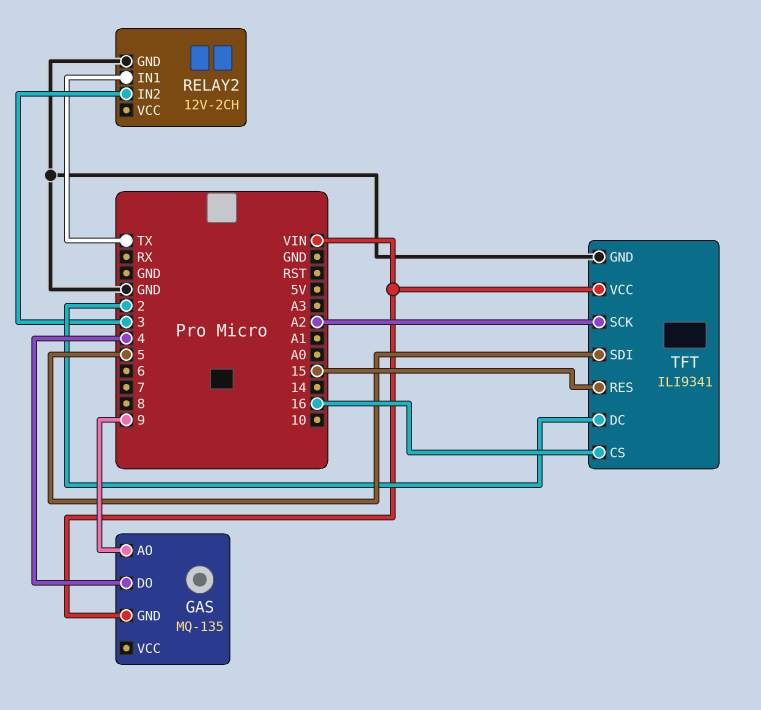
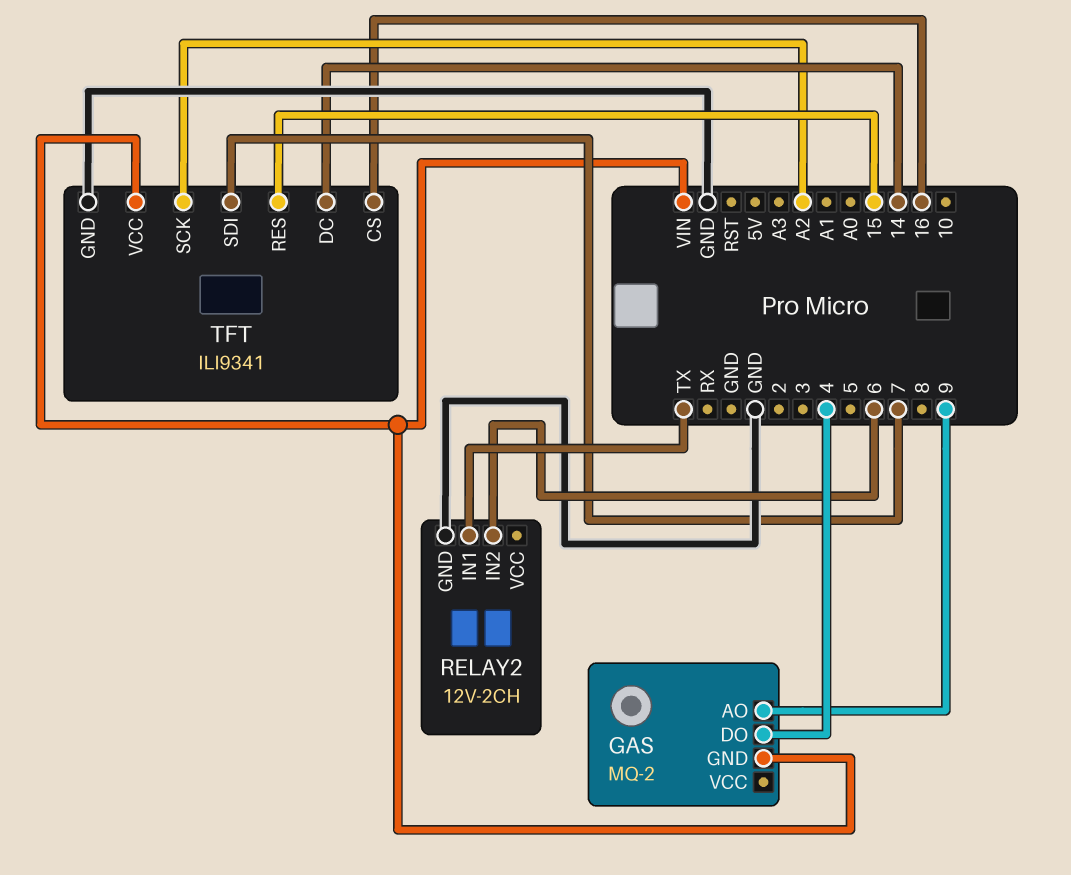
GAS: MQ-135 -> MQ-2
RELAY2 pin IN2: 3 -> 6
TFT pin DC: 2 -> 14
TFT pin SDI: 5 -> 7

